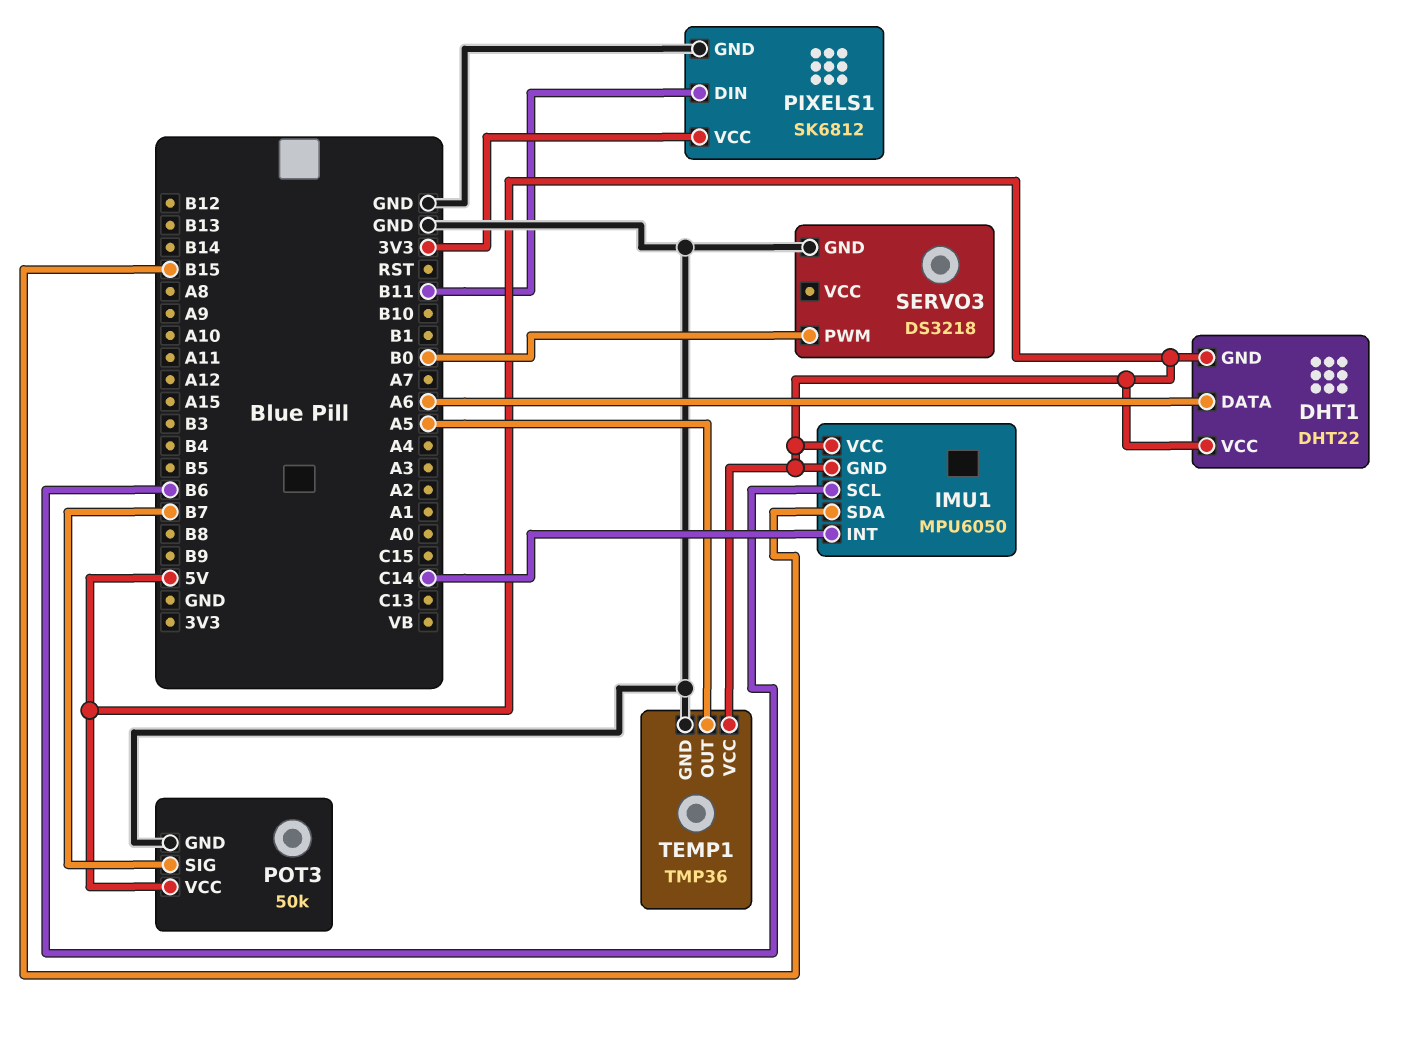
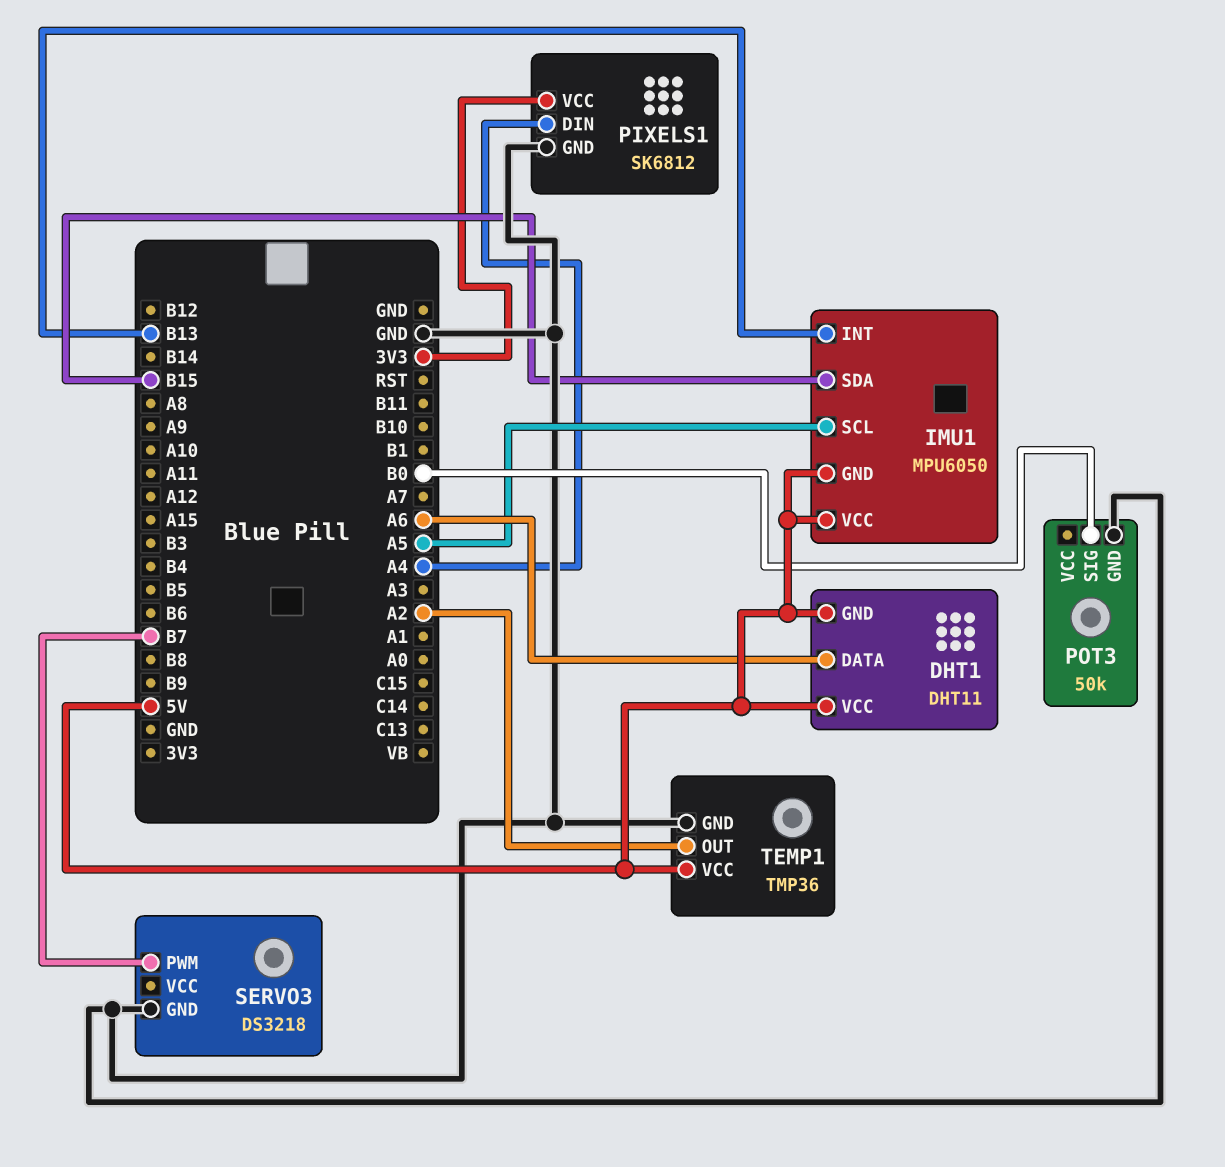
DHT1: DHT22 -> DHT11
IMU1 pin INT: C14 -> B13
IMU1 pin SCL: B6 -> A5
PIXELS1 pin DIN: B11 -> A4
POT3 pin SIG: B7 -> B0
POT3 pin VCC: 5V -> none
SERVO3 pin PWM: B0 -> B7
TEMP1 pin OUT: A5 -> A2

